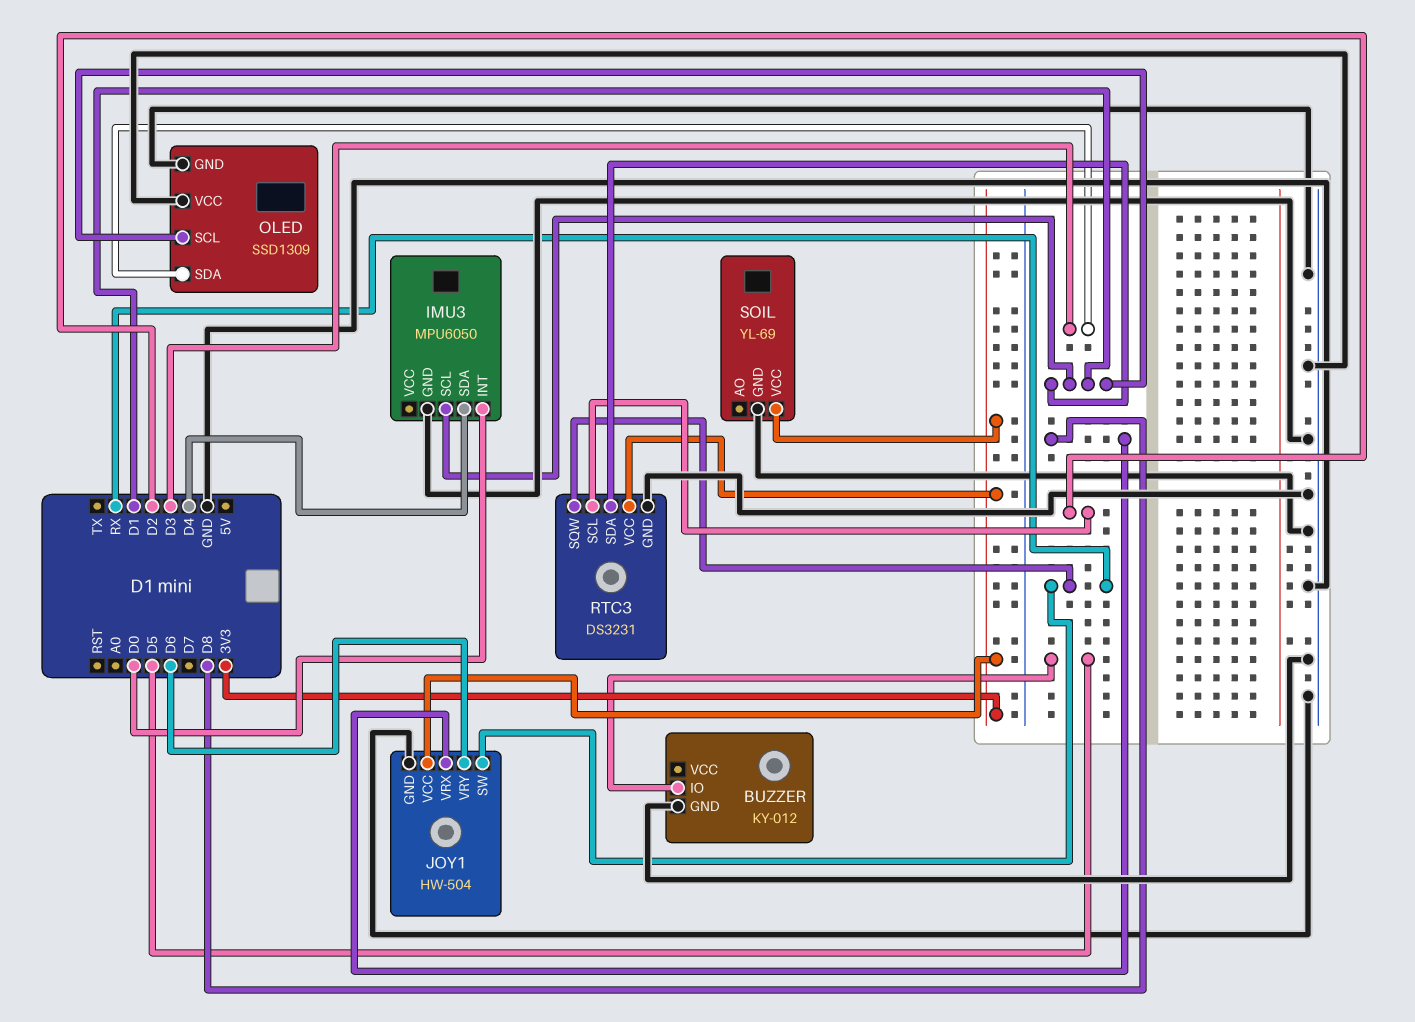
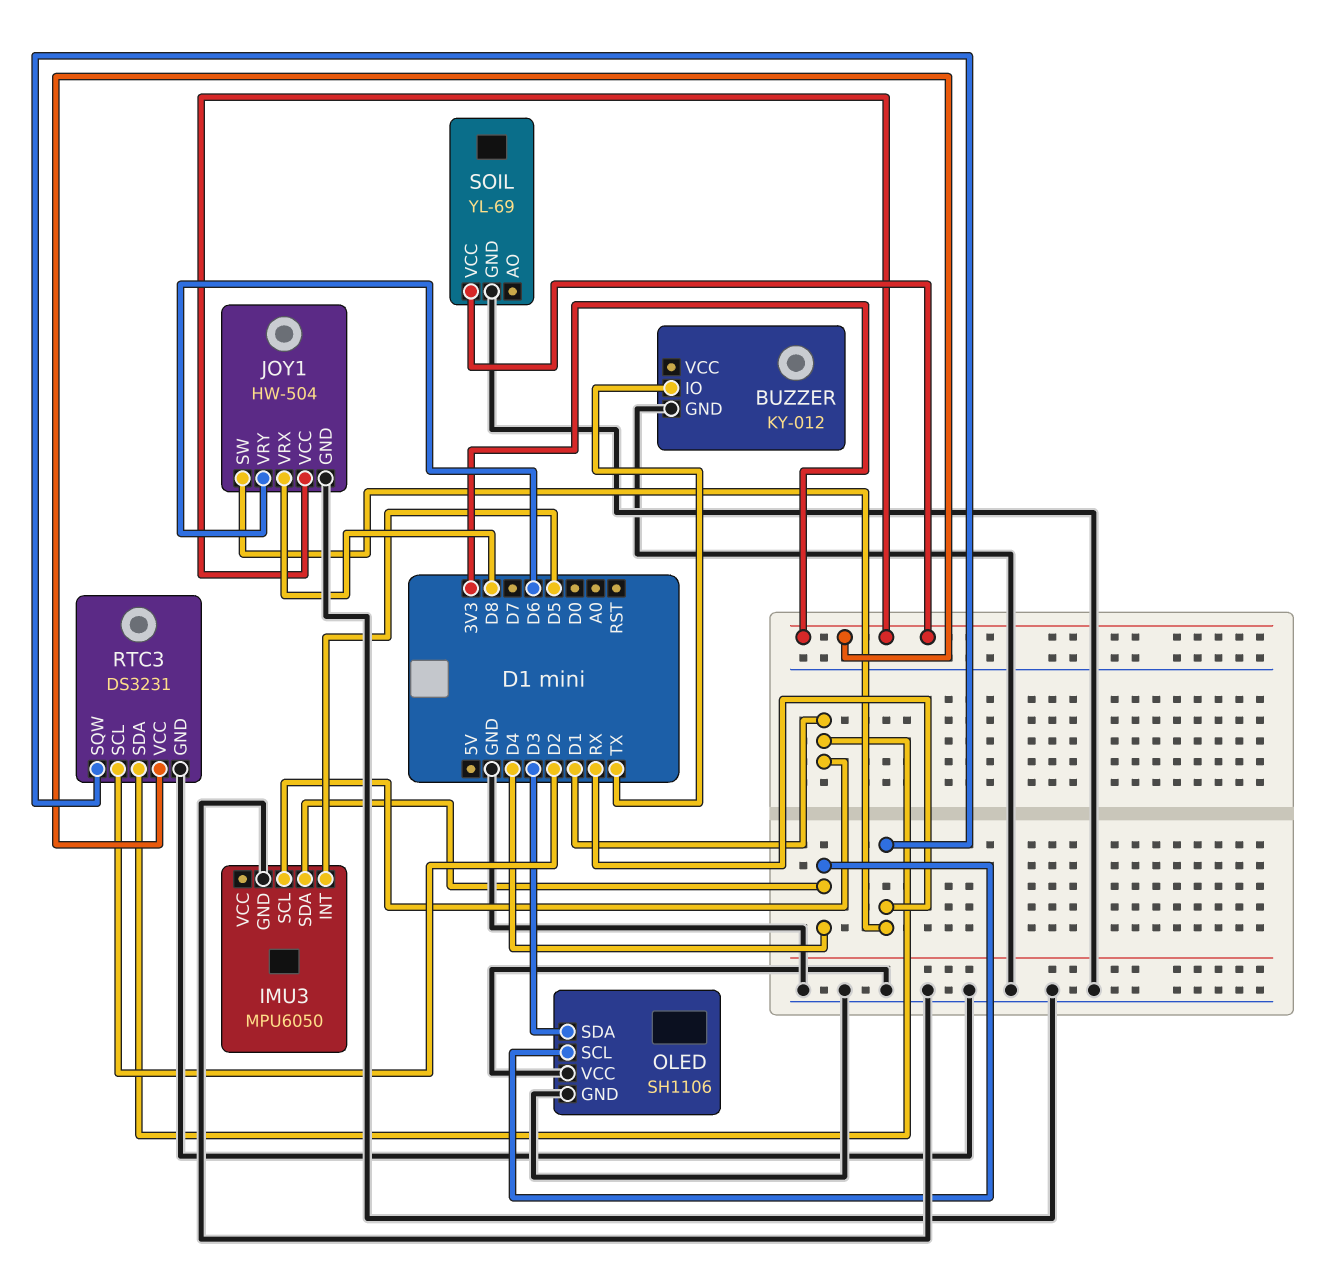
BUZZER pin IO: D5 -> TX
IMU3 pin INT: D0 -> D5
OLED: SSD1309 -> SH1106
OLED pin SCL: D1 -> D4

